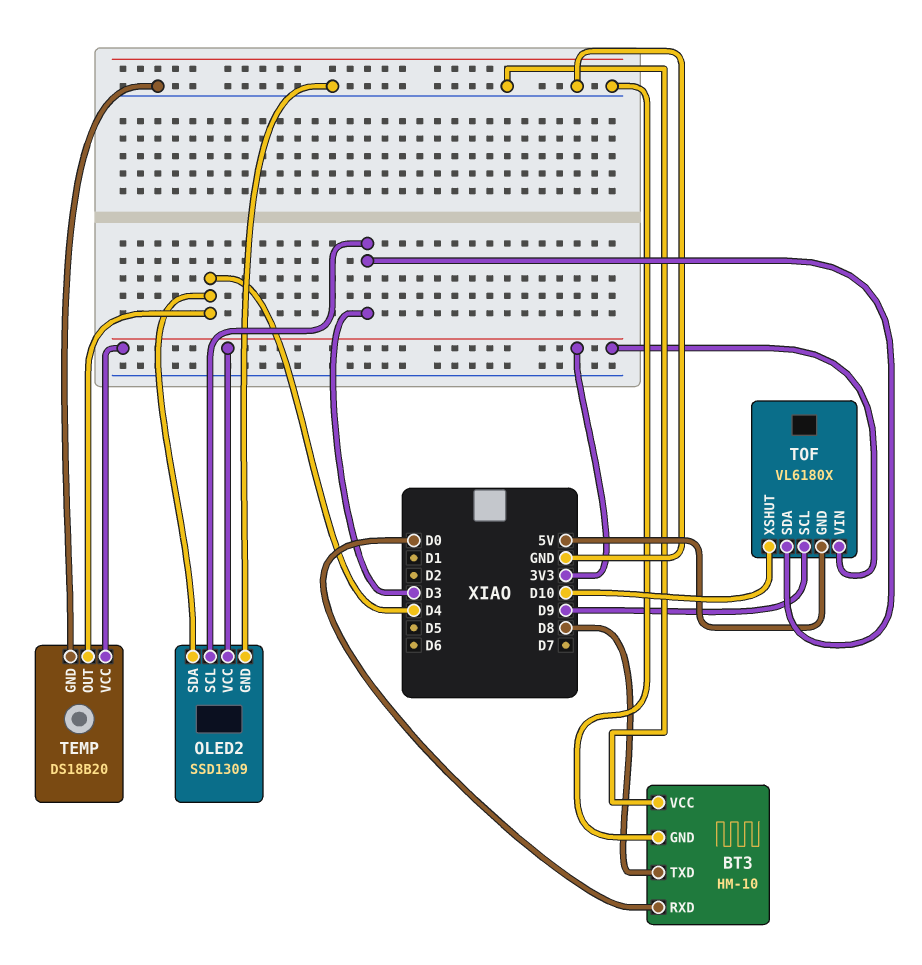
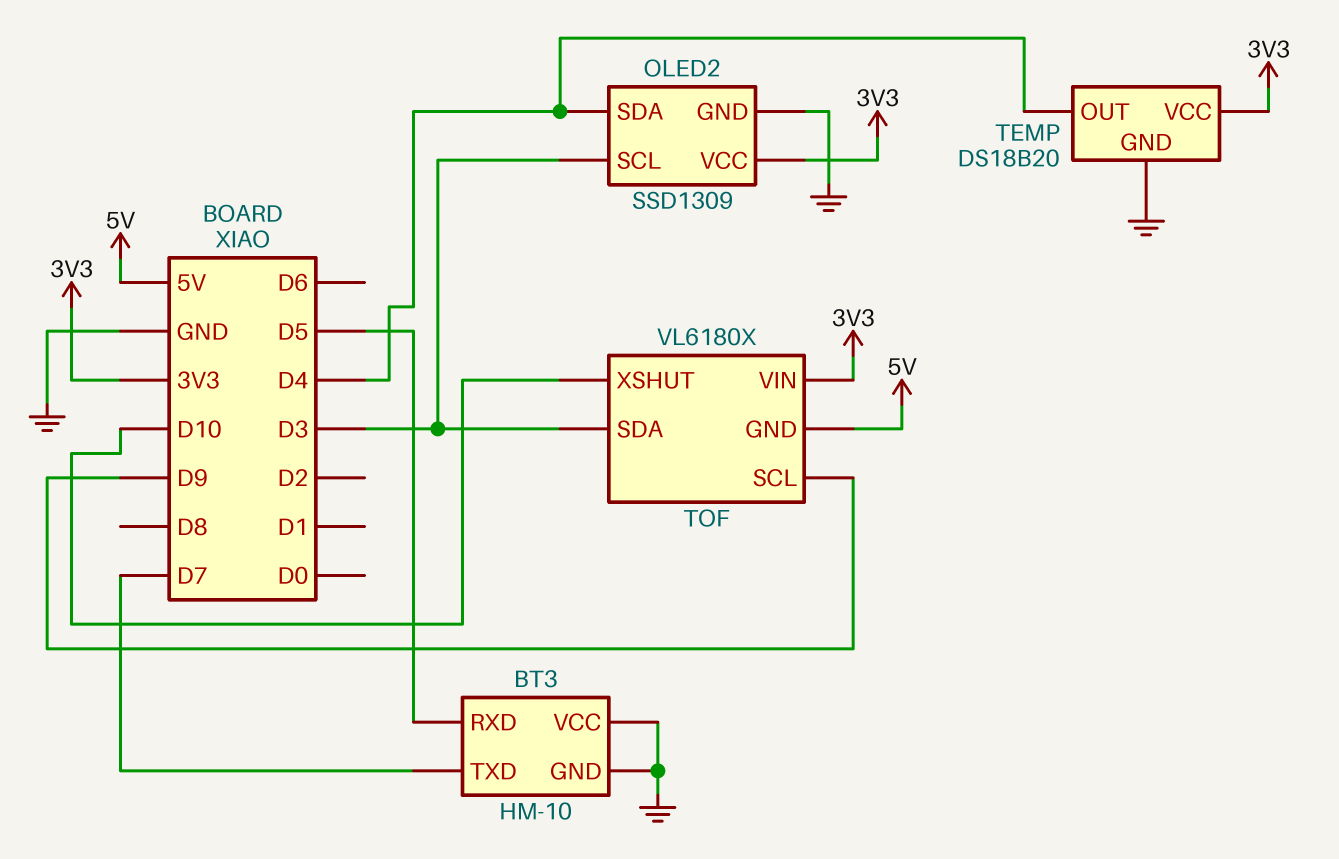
BT3 pin RXD: D0 -> D5
BT3 pin TXD: D8 -> D7

